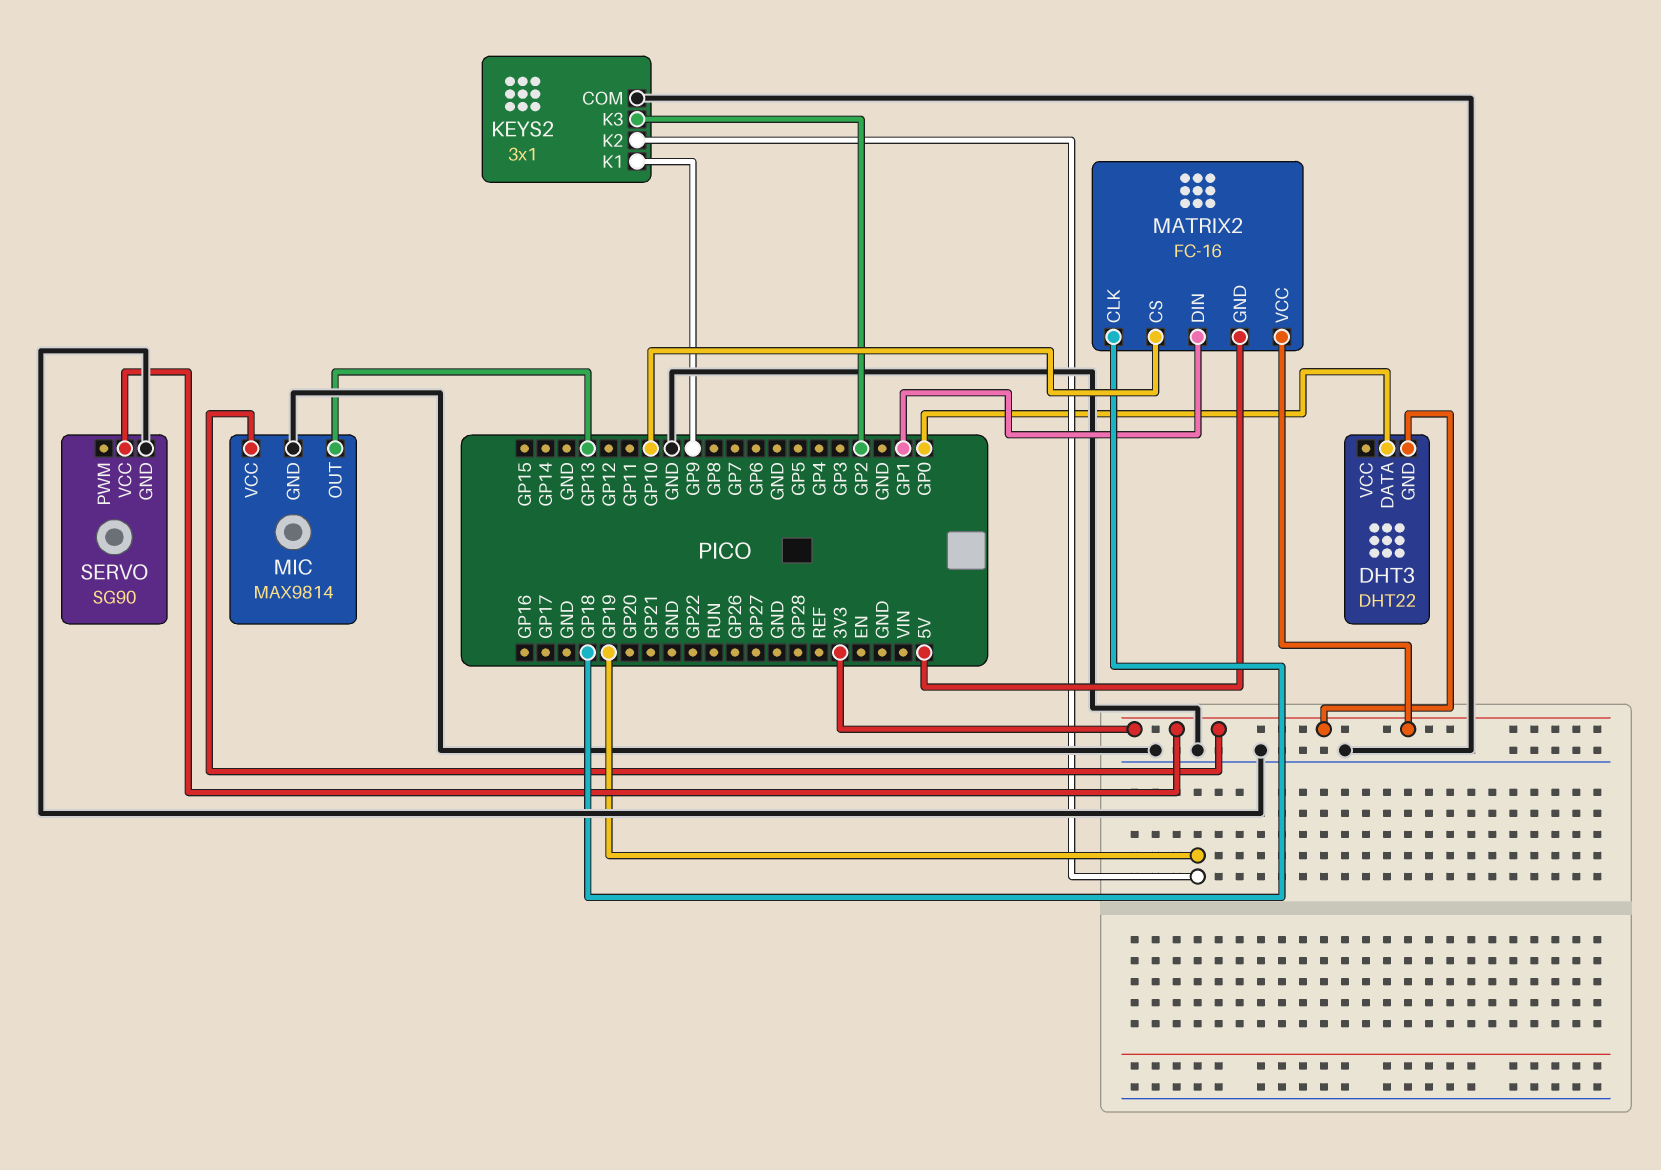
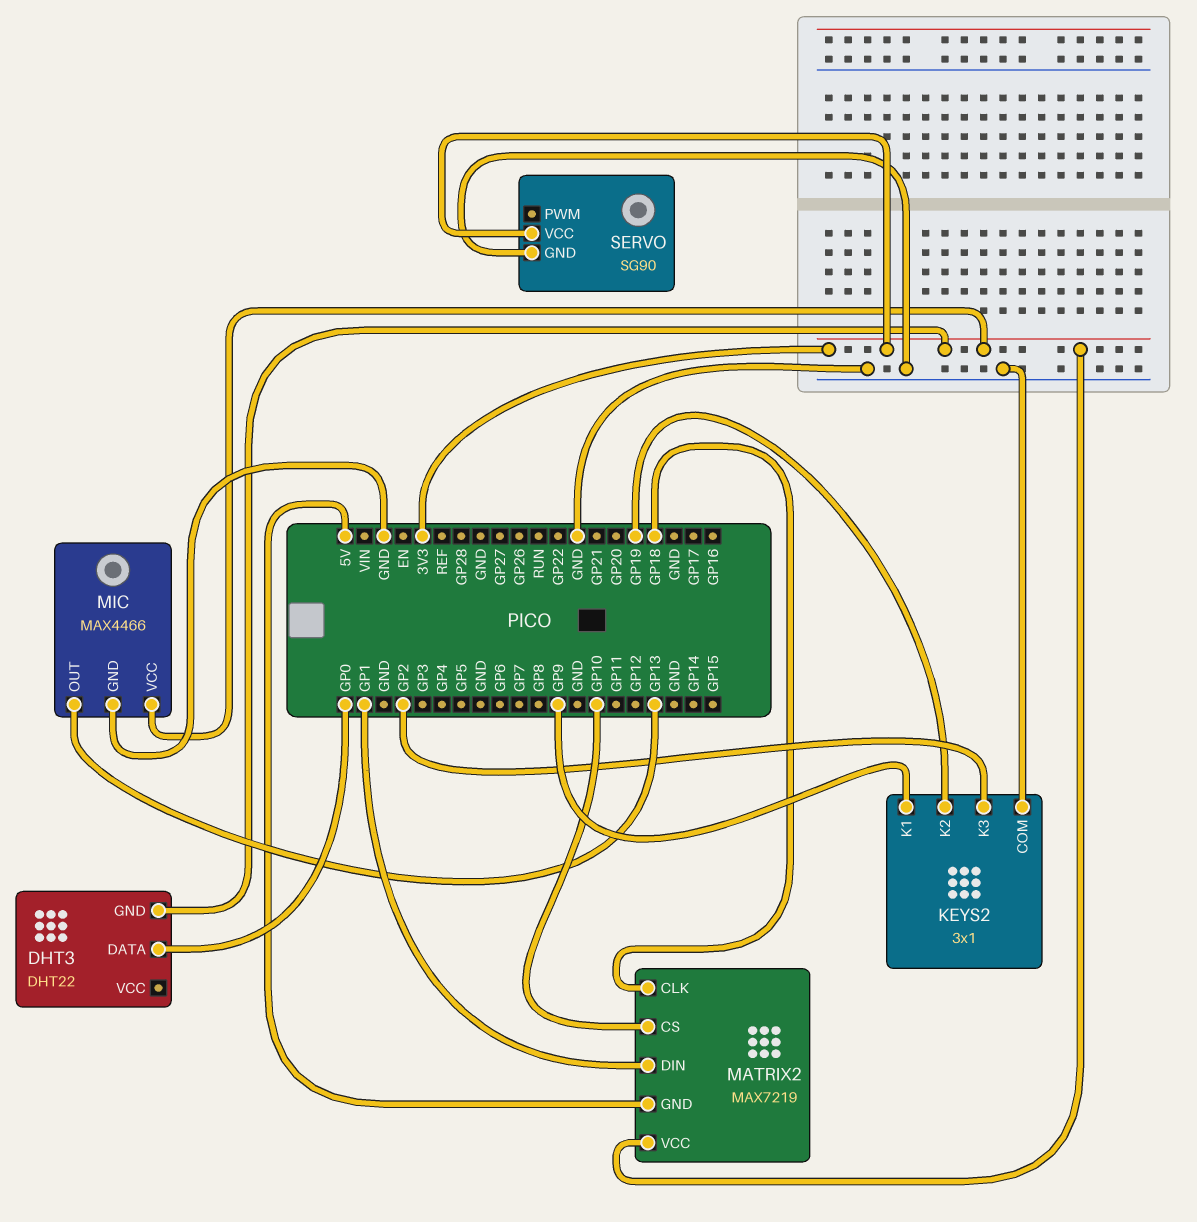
MATRIX2: FC-16 -> MAX7219
MIC: MAX9814 -> MAX4466

